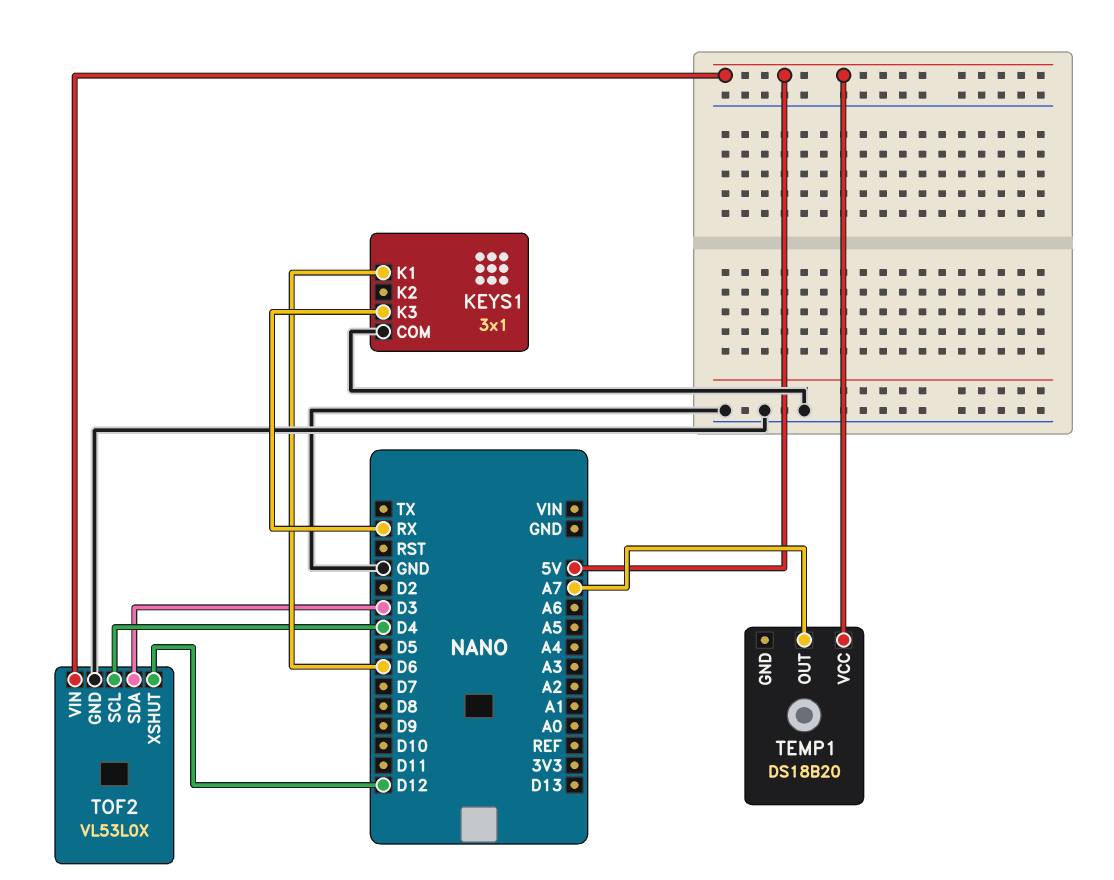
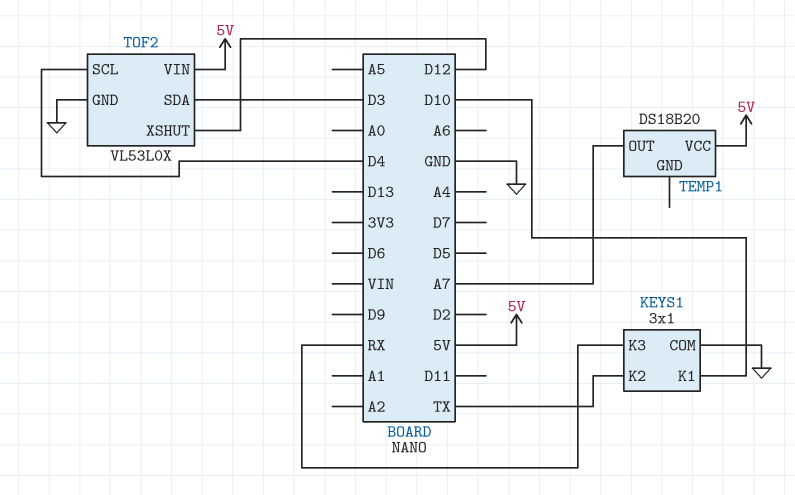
KEYS1 pin K1: D6 -> D10
KEYS1 pin K2: none -> TX

